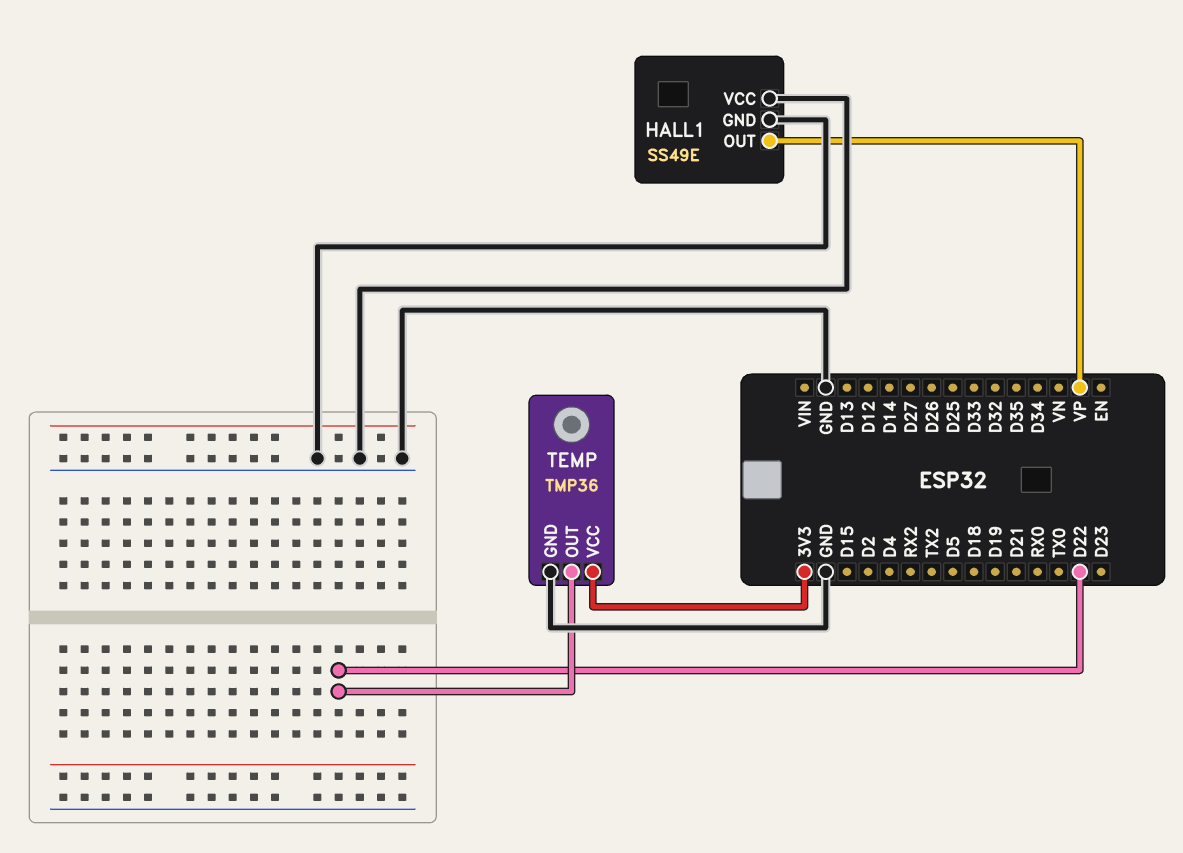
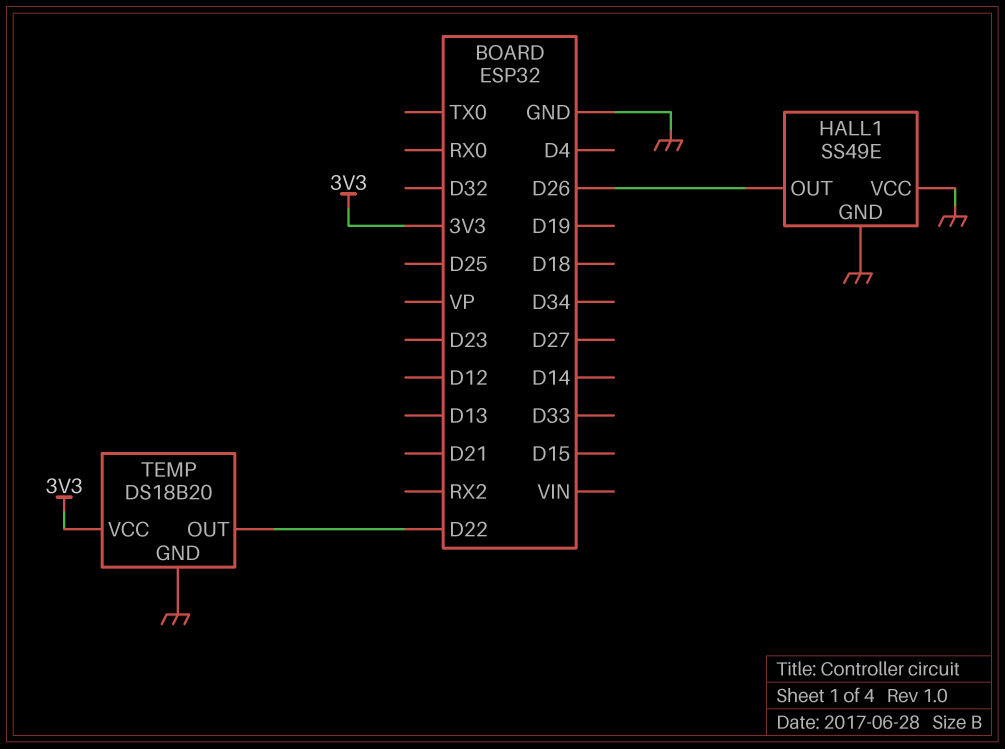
HALL1 pin OUT: VP -> D26
TEMP: TMP36 -> DS18B20

